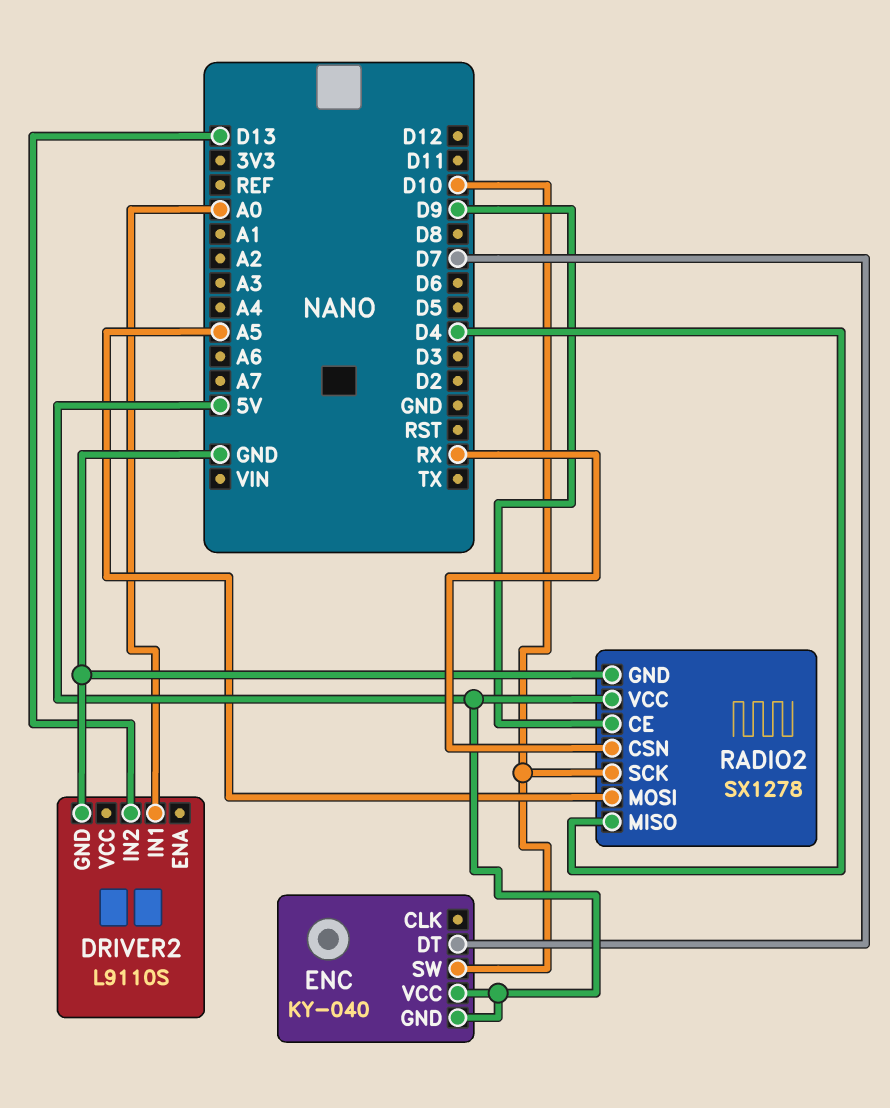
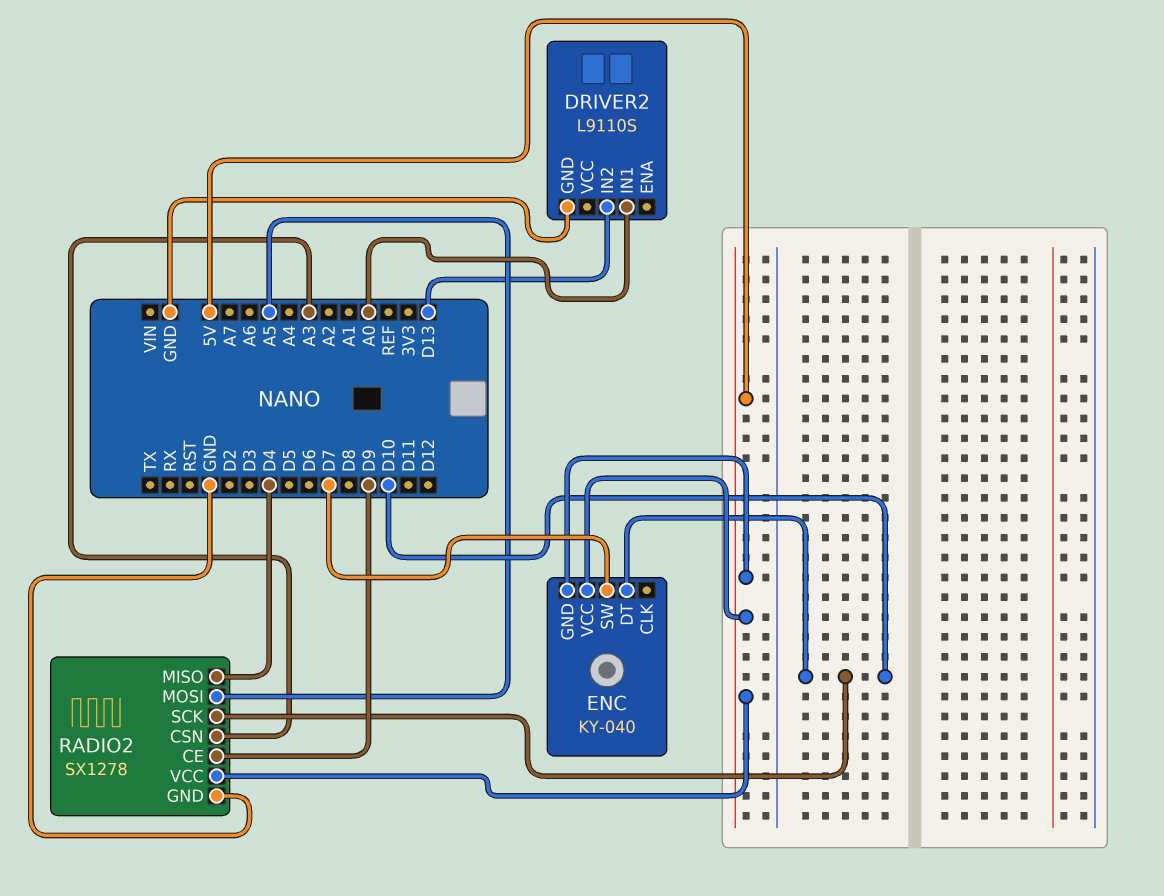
ENC pin DT: D7 -> D10
ENC pin SW: D10 -> D7
RADIO2 pin CSN: RX -> A3

